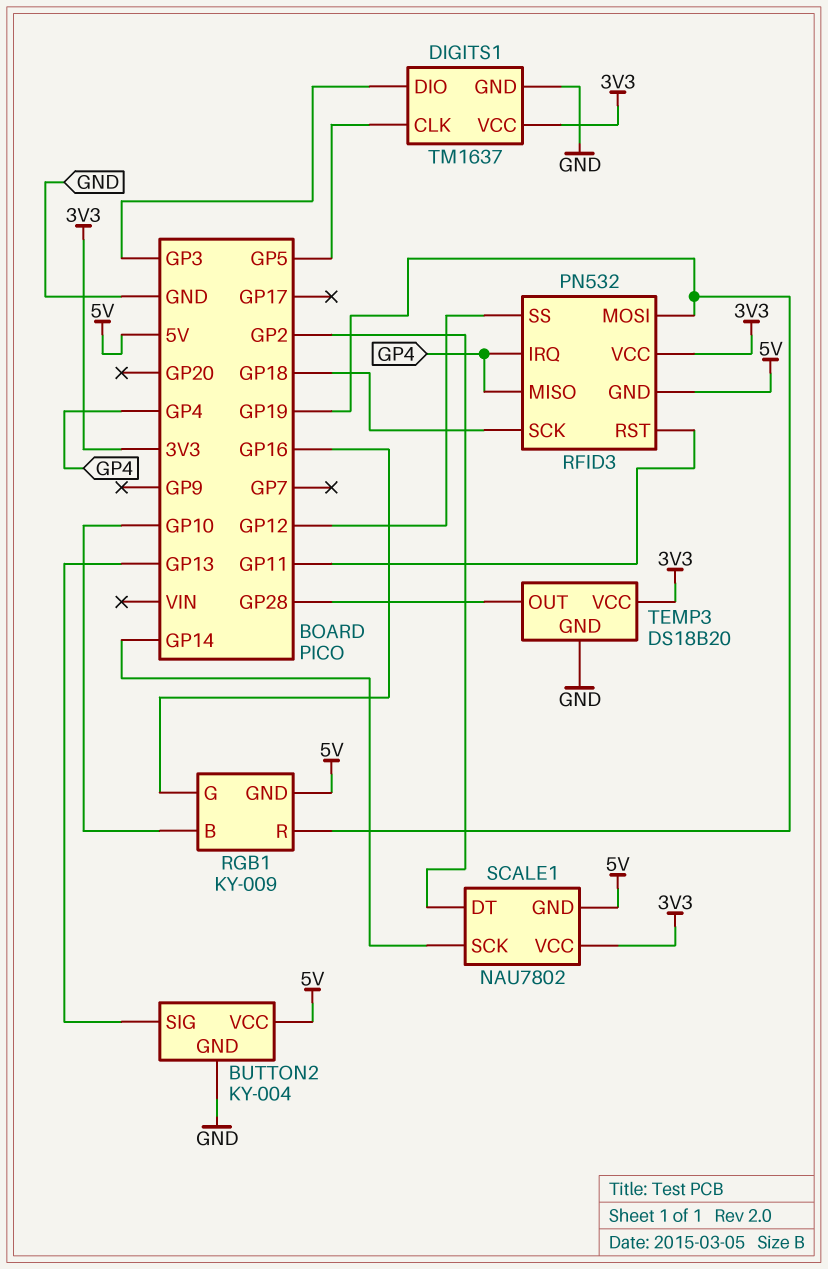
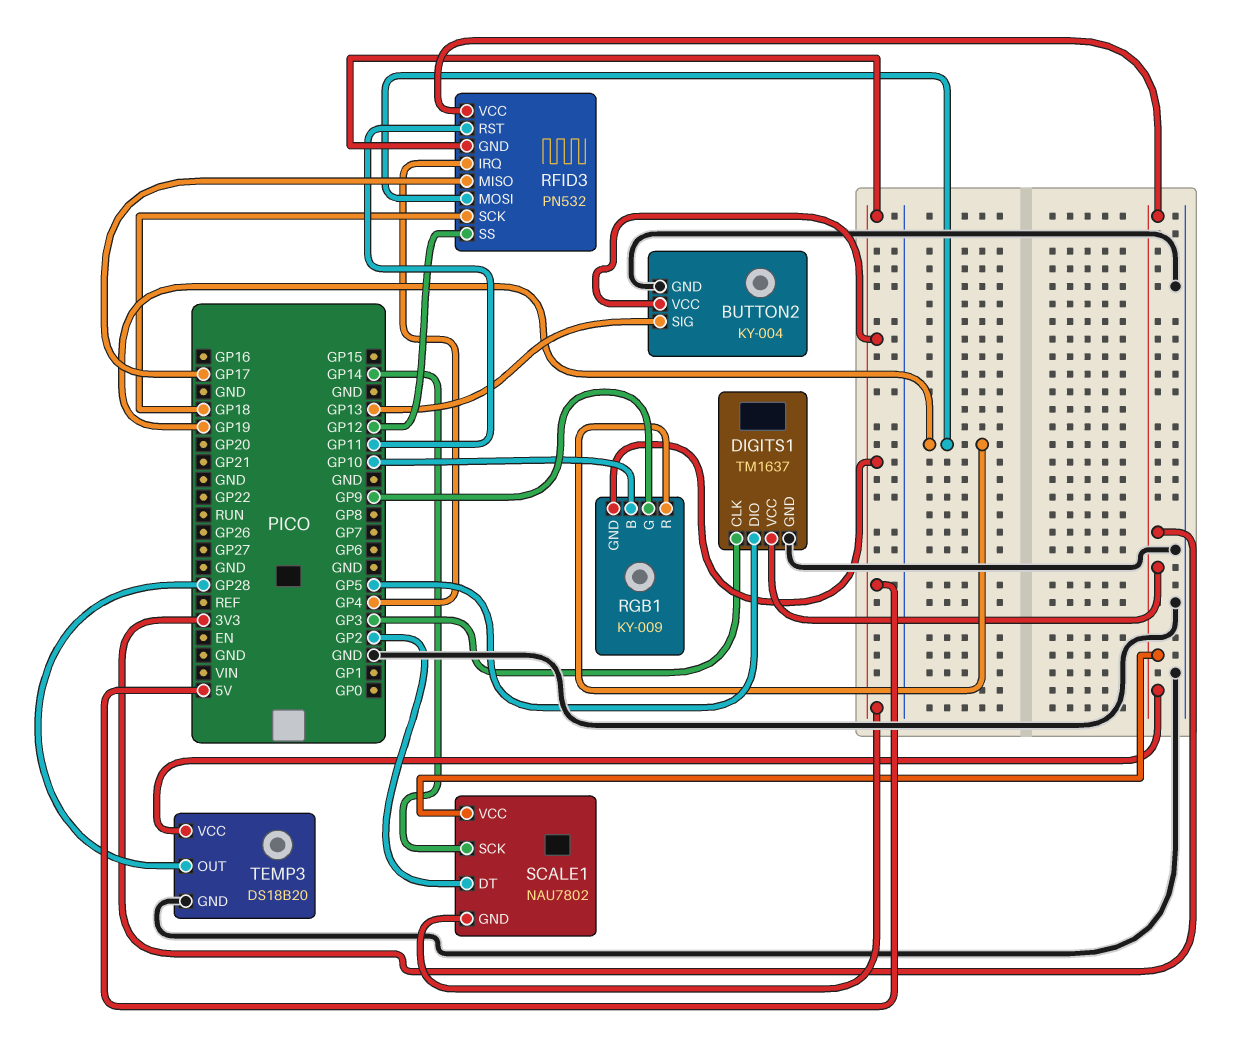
DIGITS1 pin CLK: GP5 -> GP3
DIGITS1 pin DIO: GP3 -> GP5
RFID3 pin MISO: GP4 -> GP17
RGB1 pin G: GP16 -> GP9

